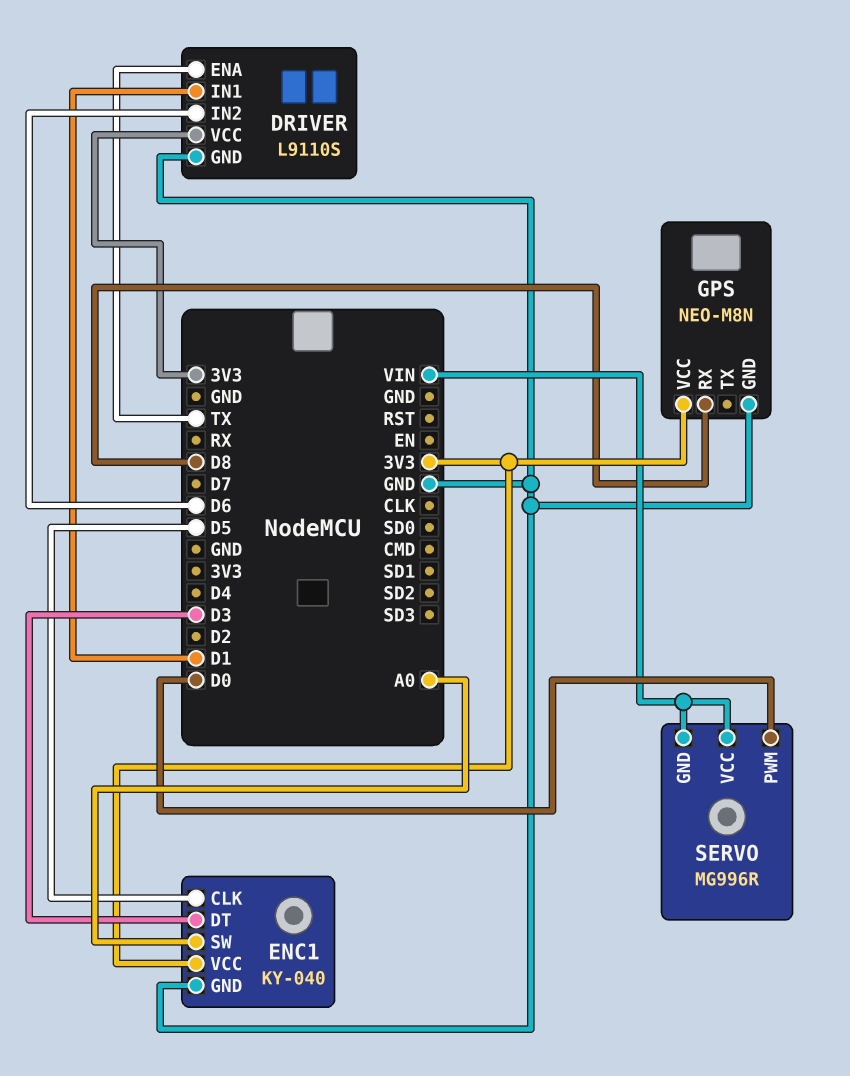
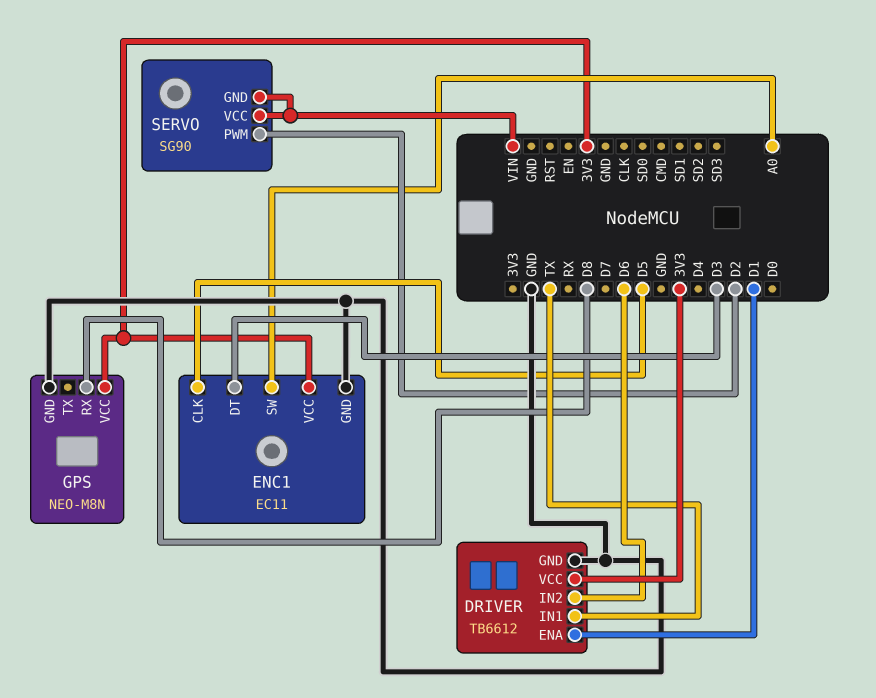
DRIVER: L9110S -> TB6612
DRIVER pin ENA: TX -> D1
DRIVER pin IN1: D1 -> TX
ENC1: KY-040 -> EC11
SERVO: MG996R -> SG90
SERVO pin PWM: D0 -> D2

